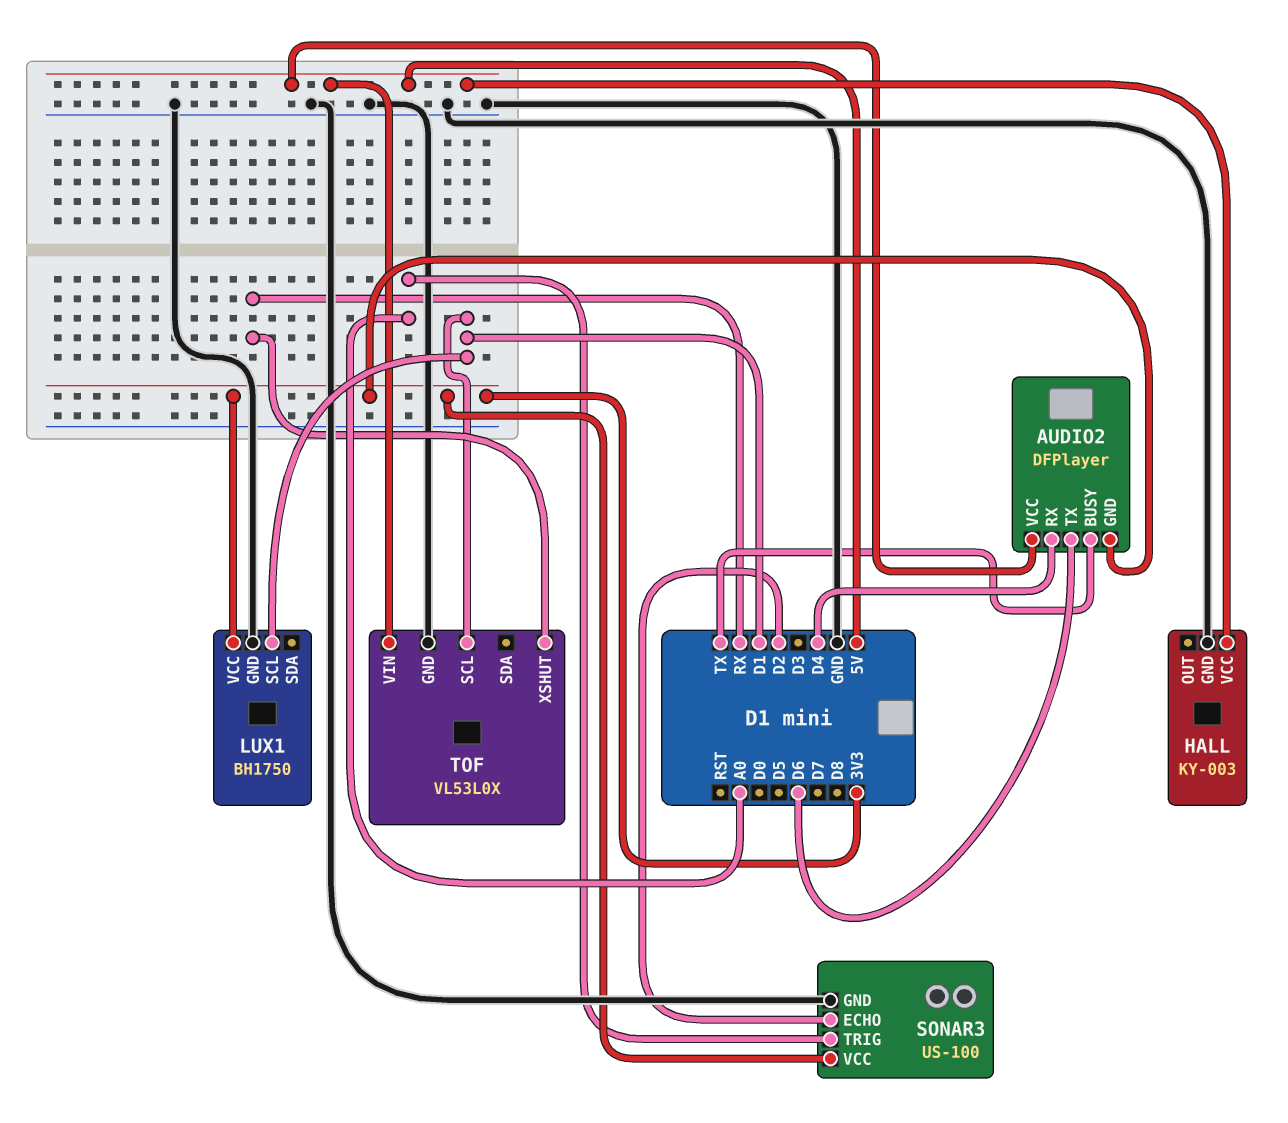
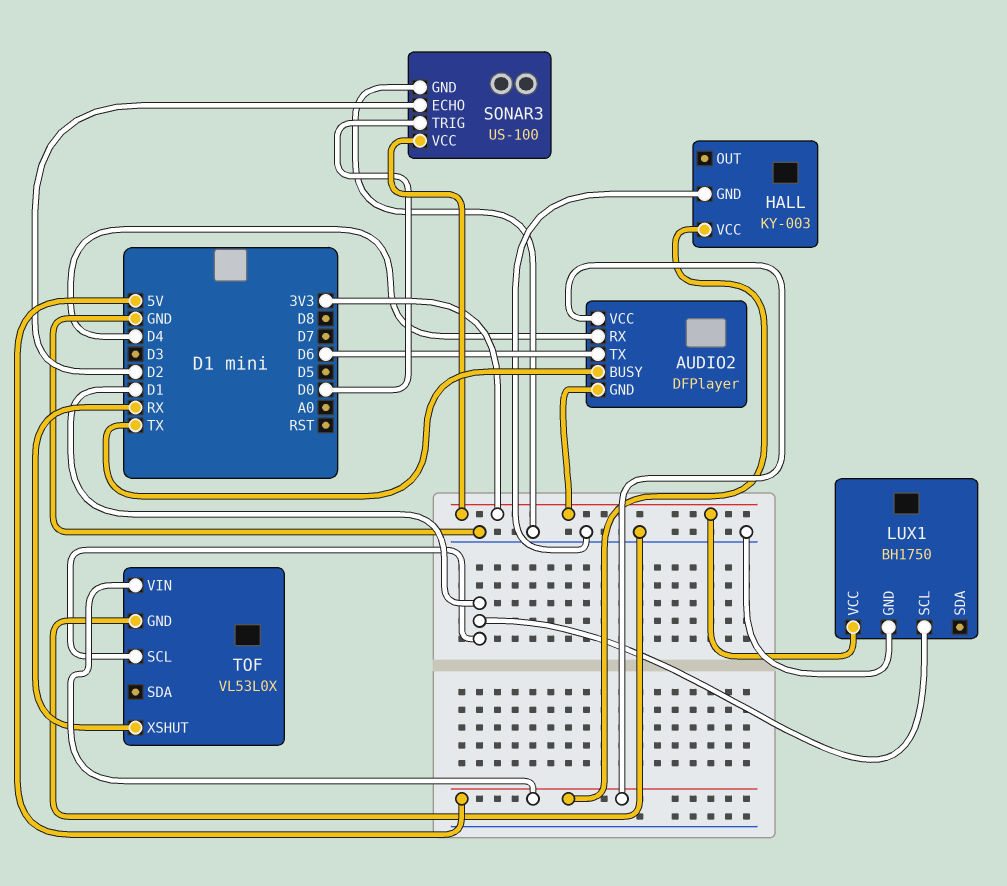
SONAR3 pin TRIG: A0 -> D0

